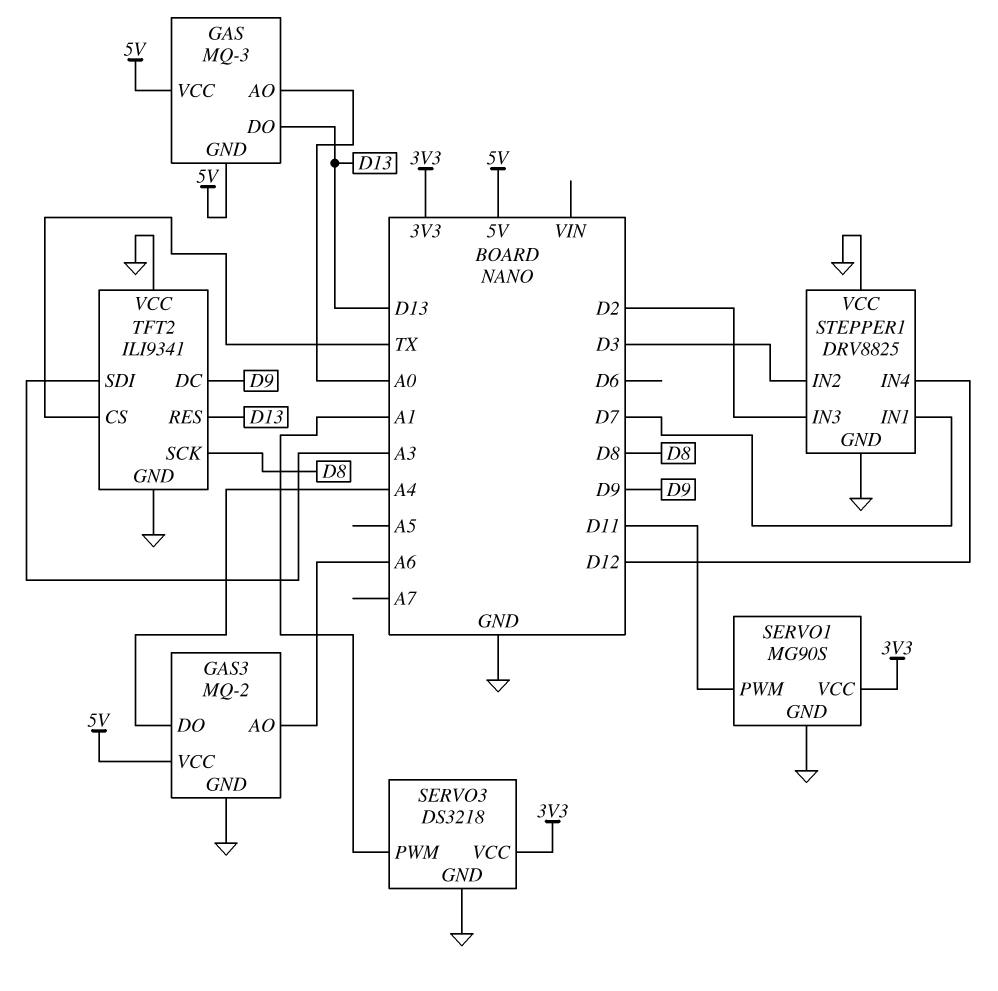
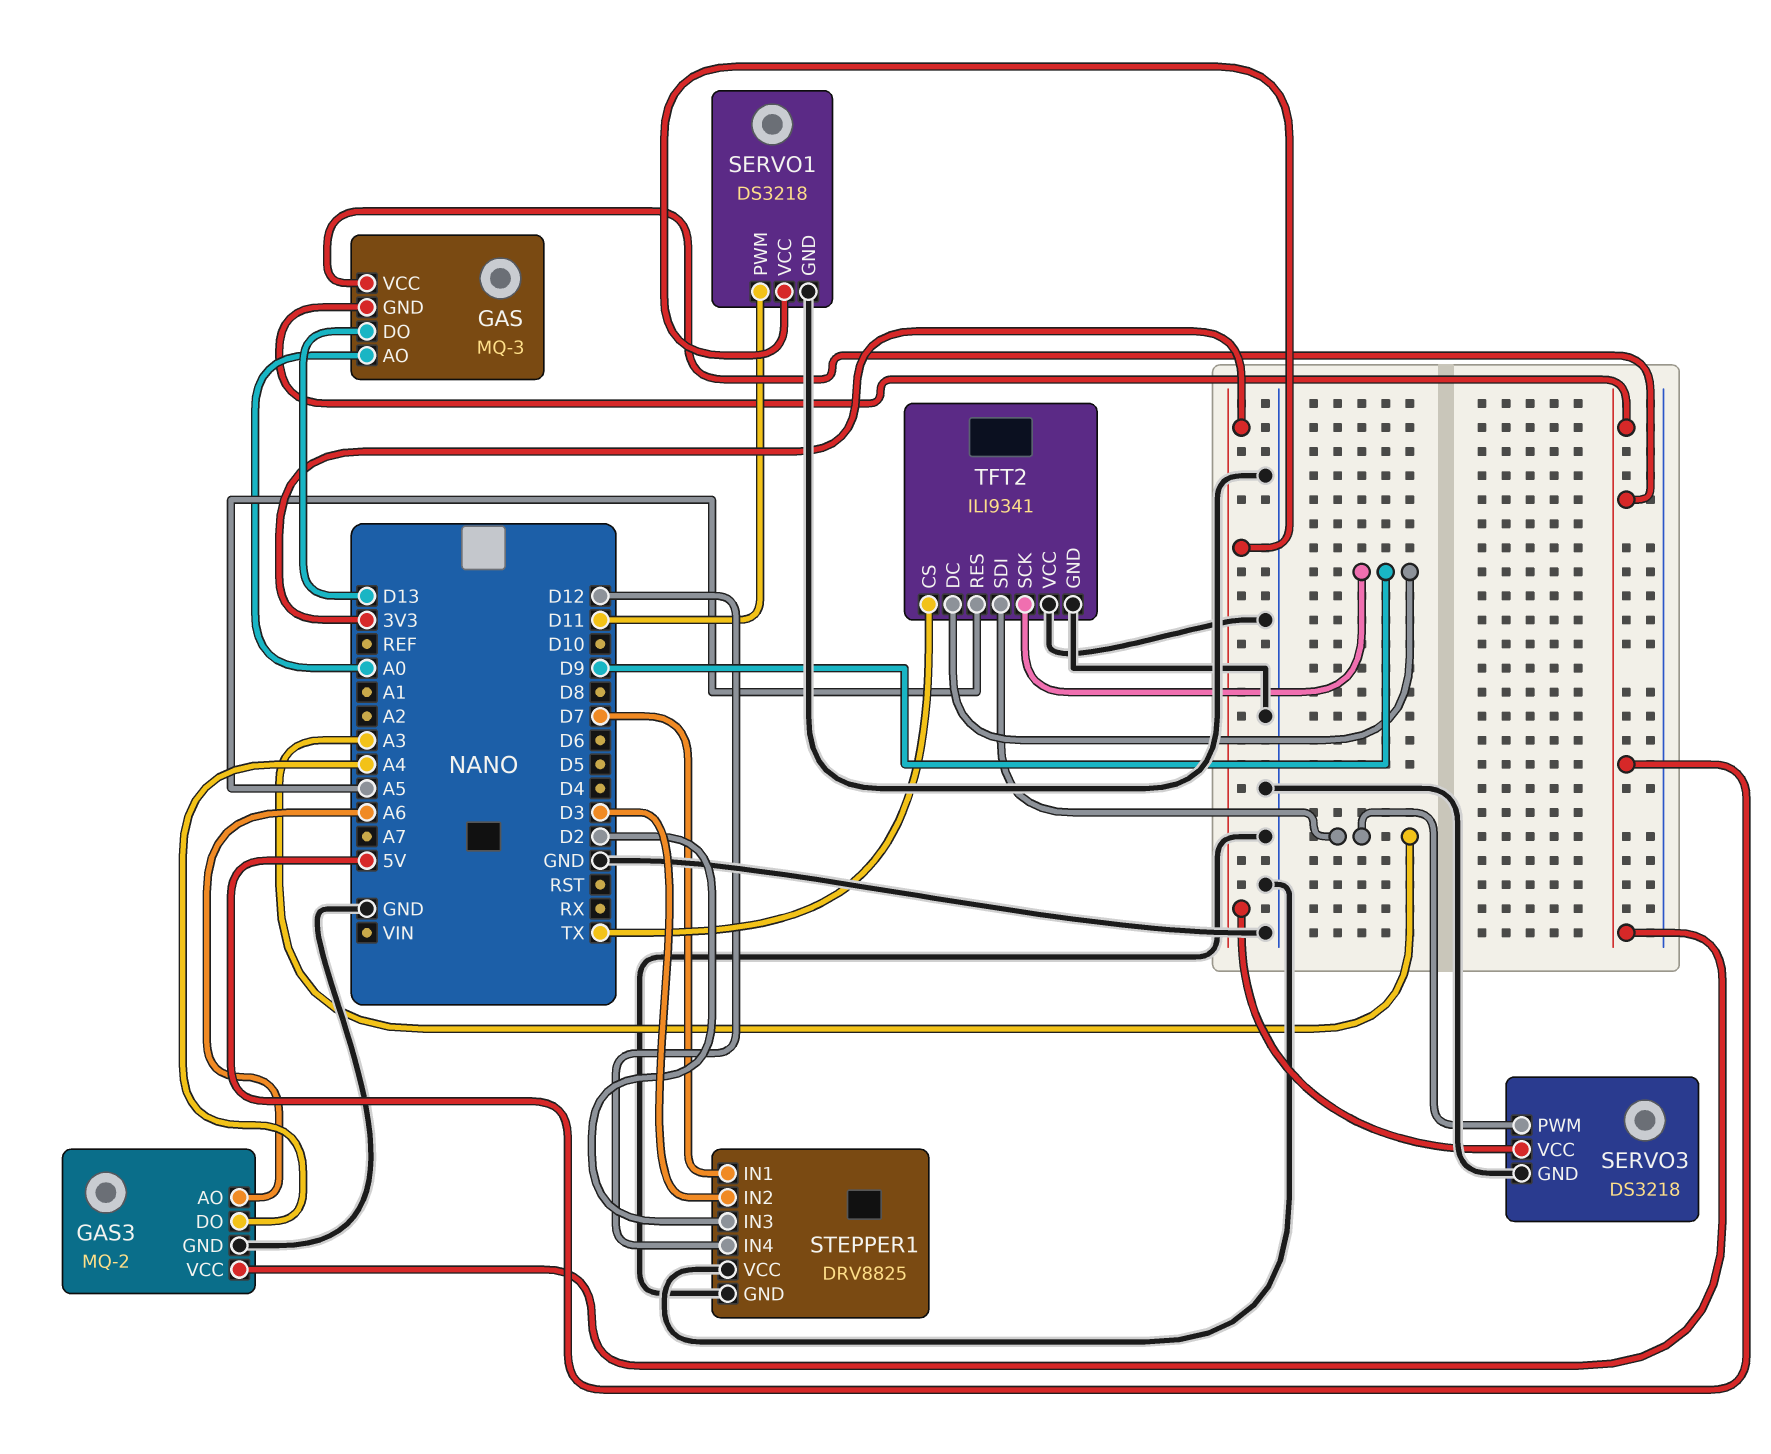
SERVO1: MG90S -> DS3218
SERVO3 pin PWM: A1 -> A3
TFT2 pin RES: D13 -> A5
TFT2 pin SCK: D8 -> D9

